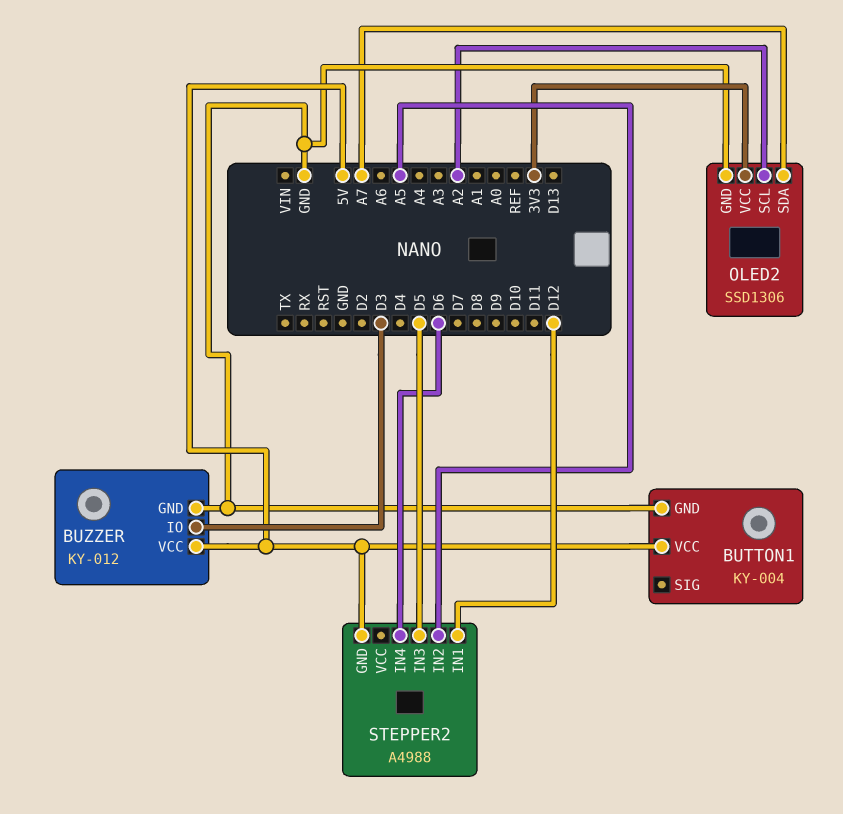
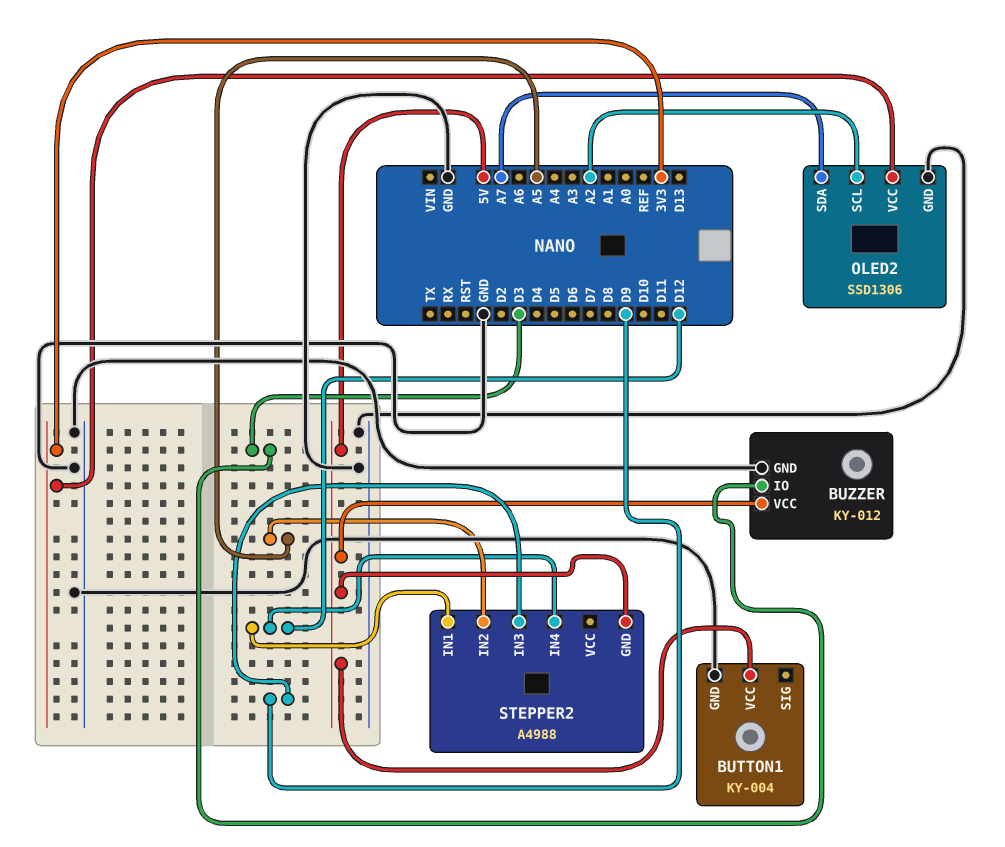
STEPPER2 pin IN3: D5 -> D9
STEPPER2 pin IN4: D6 -> D12

